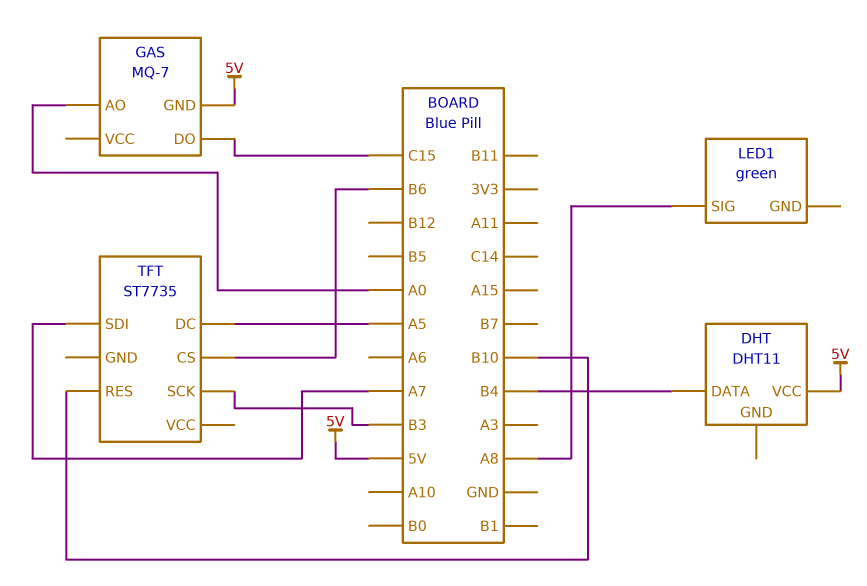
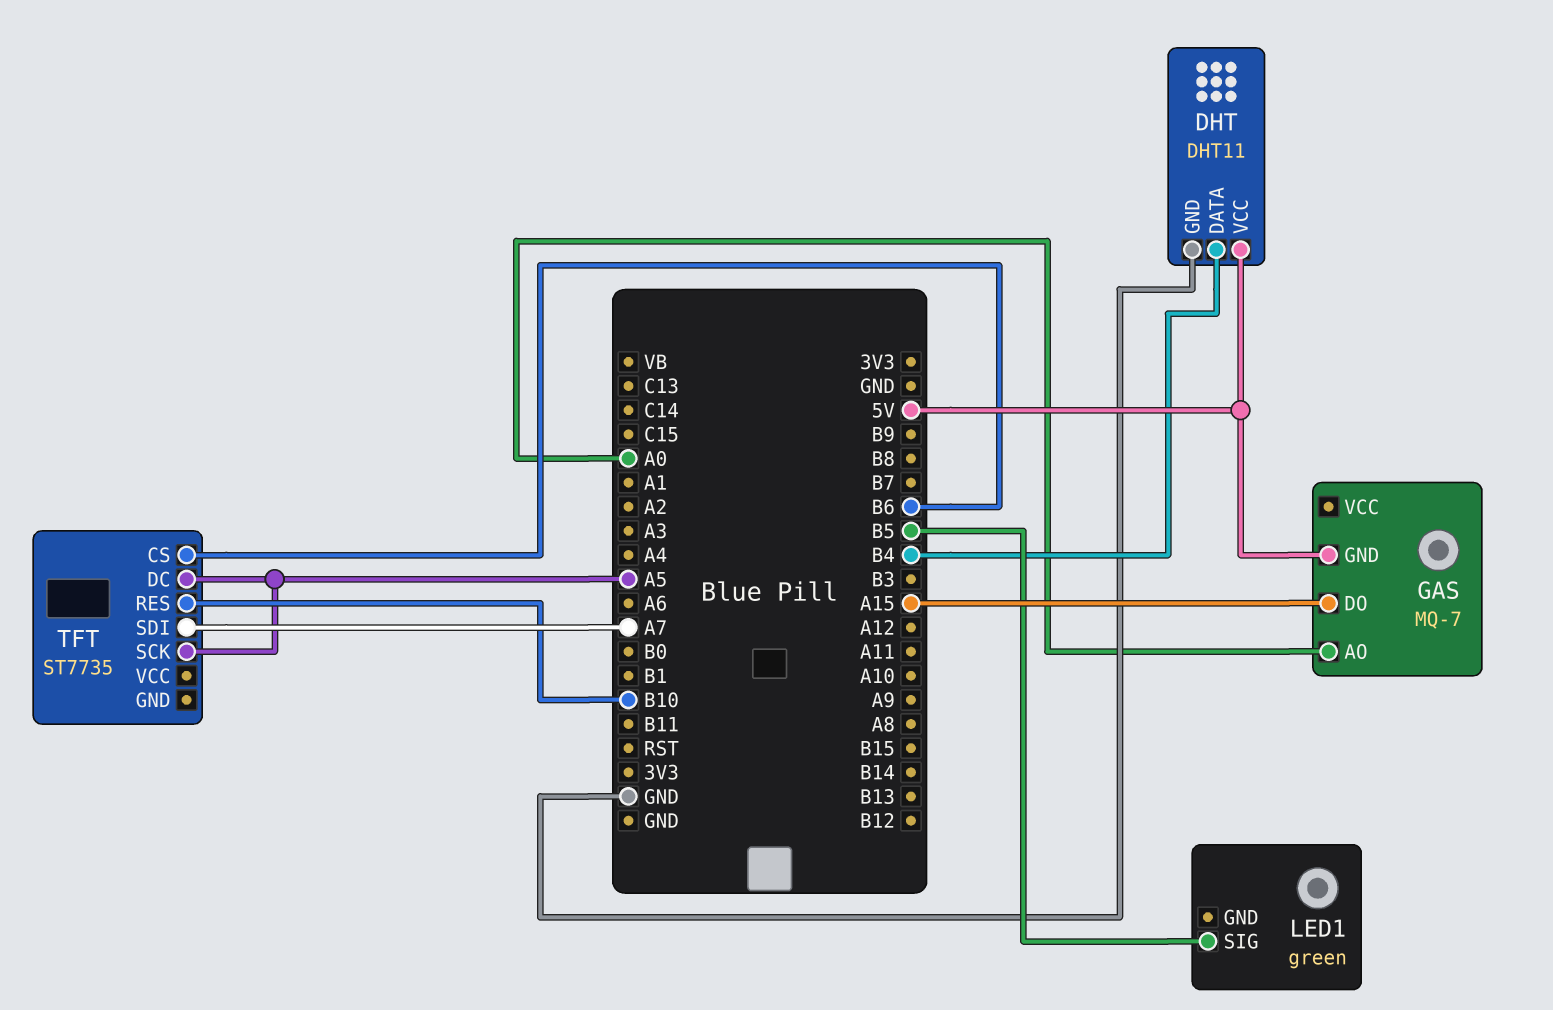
DHT pin GND: none -> GND
GAS pin DO: C15 -> A15
LED1 pin SIG: A8 -> B5
TFT pin SCK: B3 -> A5

